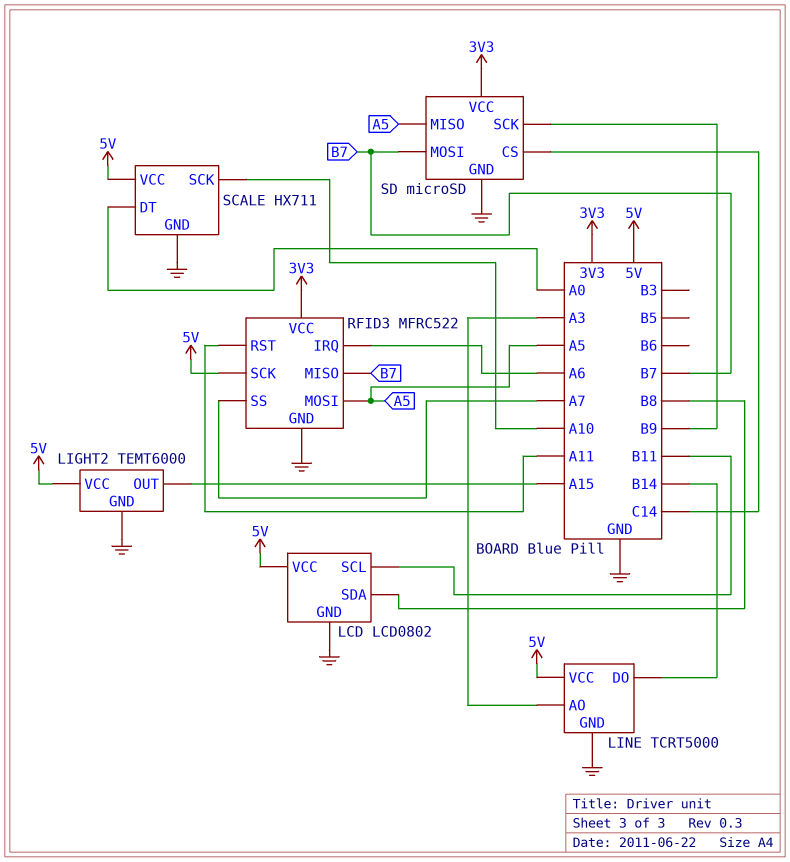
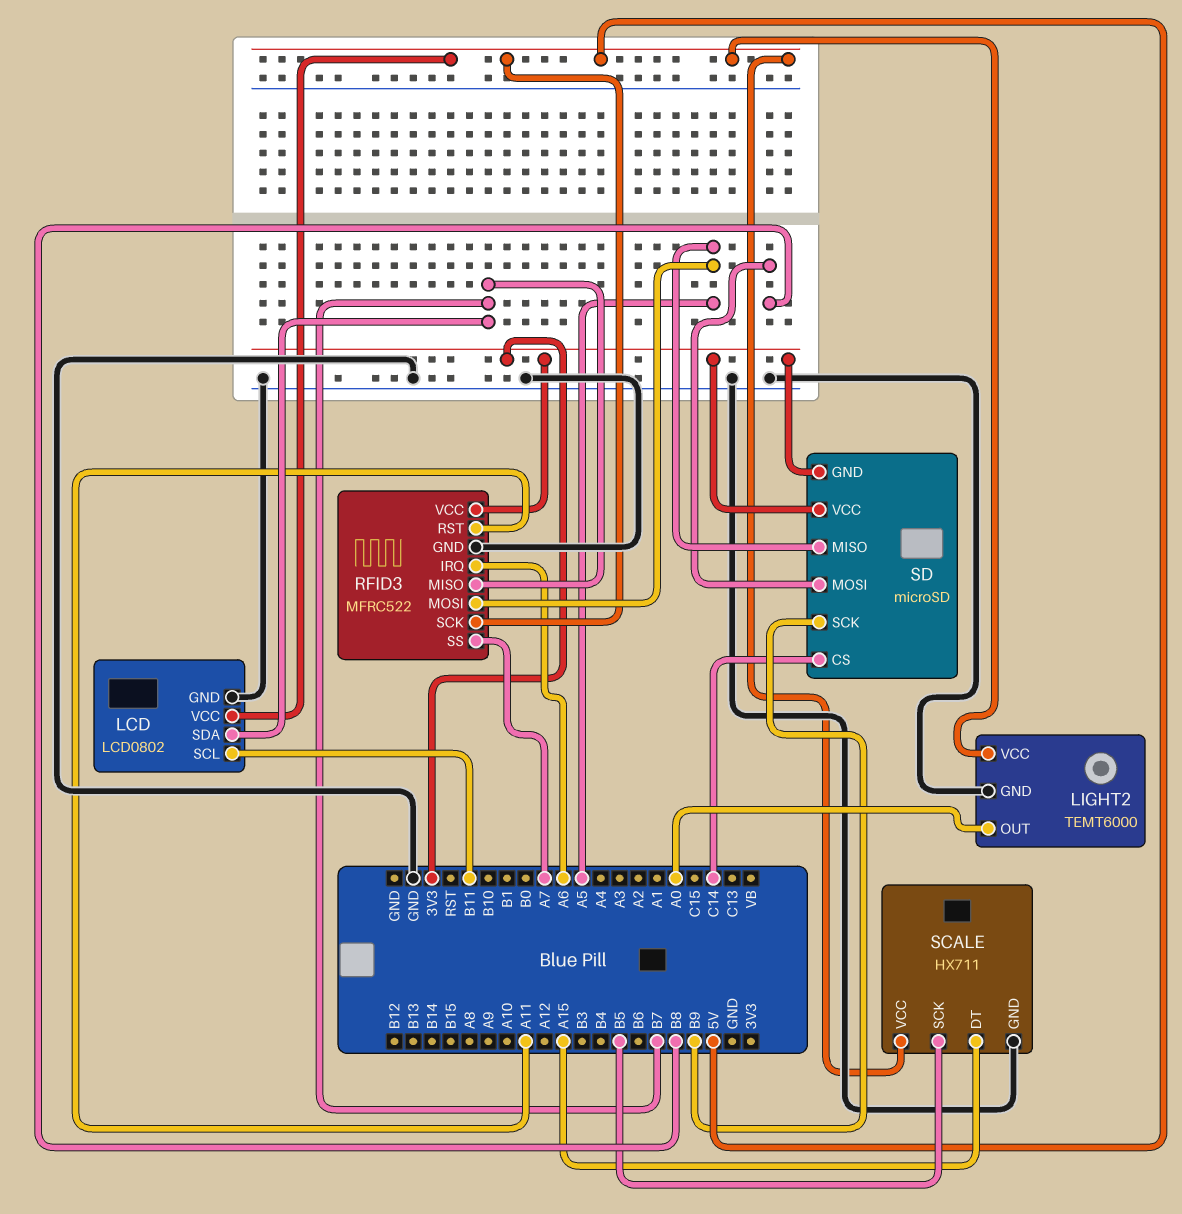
LCD pin SDA: B8 -> B7
LIGHT2 pin OUT: A15 -> A0
LINE: TCRT5000 -> none
LINE pin AO: A3 -> none
LINE pin DO: B14 -> none
LINE pin GND: GND -> none
LINE pin VCC: 5V -> none
SCALE pin DT: A0 -> A15
SCALE pin SCK: A10 -> B5
SD pin GND: GND -> 3V3
SD pin MOSI: B7 -> B8

